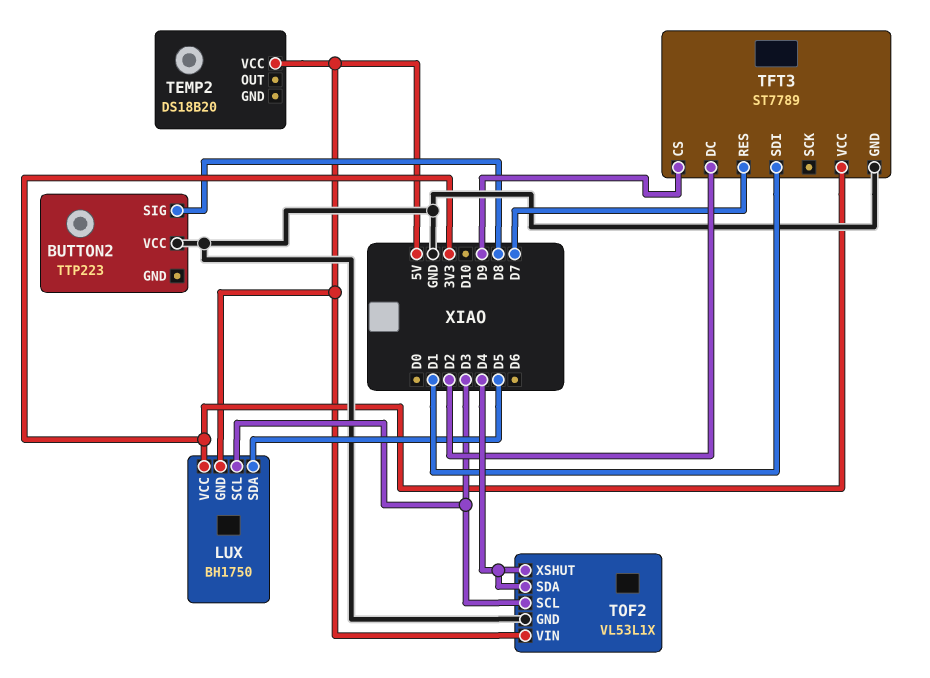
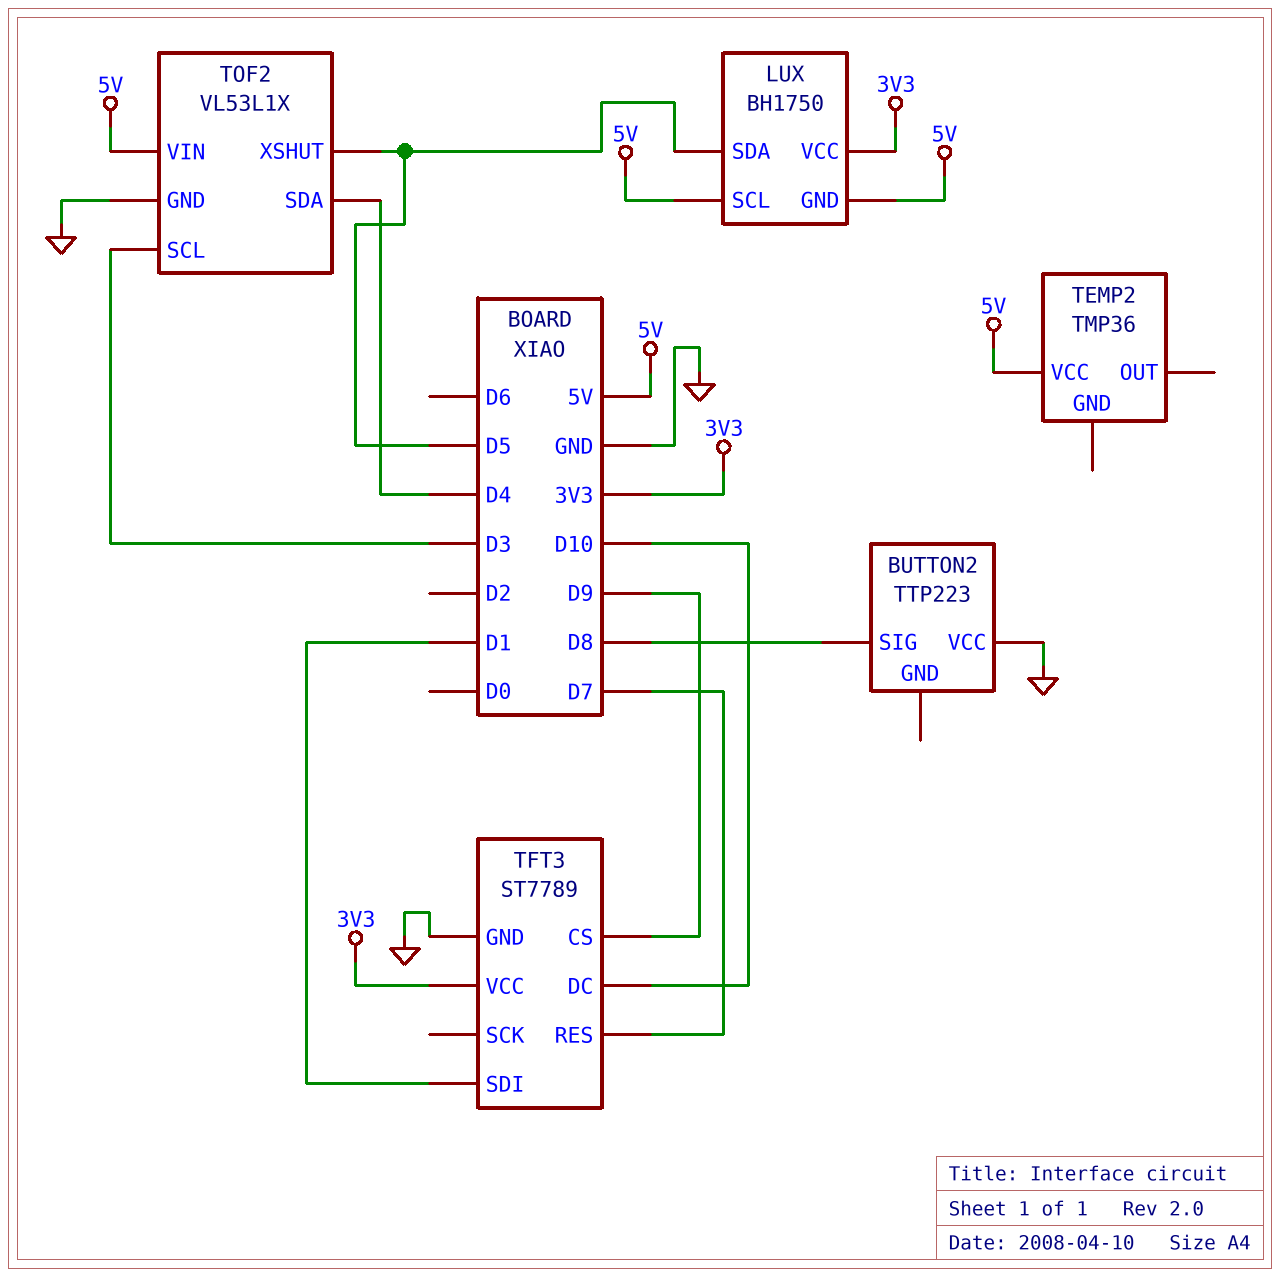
LUX pin SCL: D3 -> 5V
TEMP2: DS18B20 -> TMP36
TFT3 pin DC: D2 -> D10
TOF2 pin XSHUT: D4 -> D5

